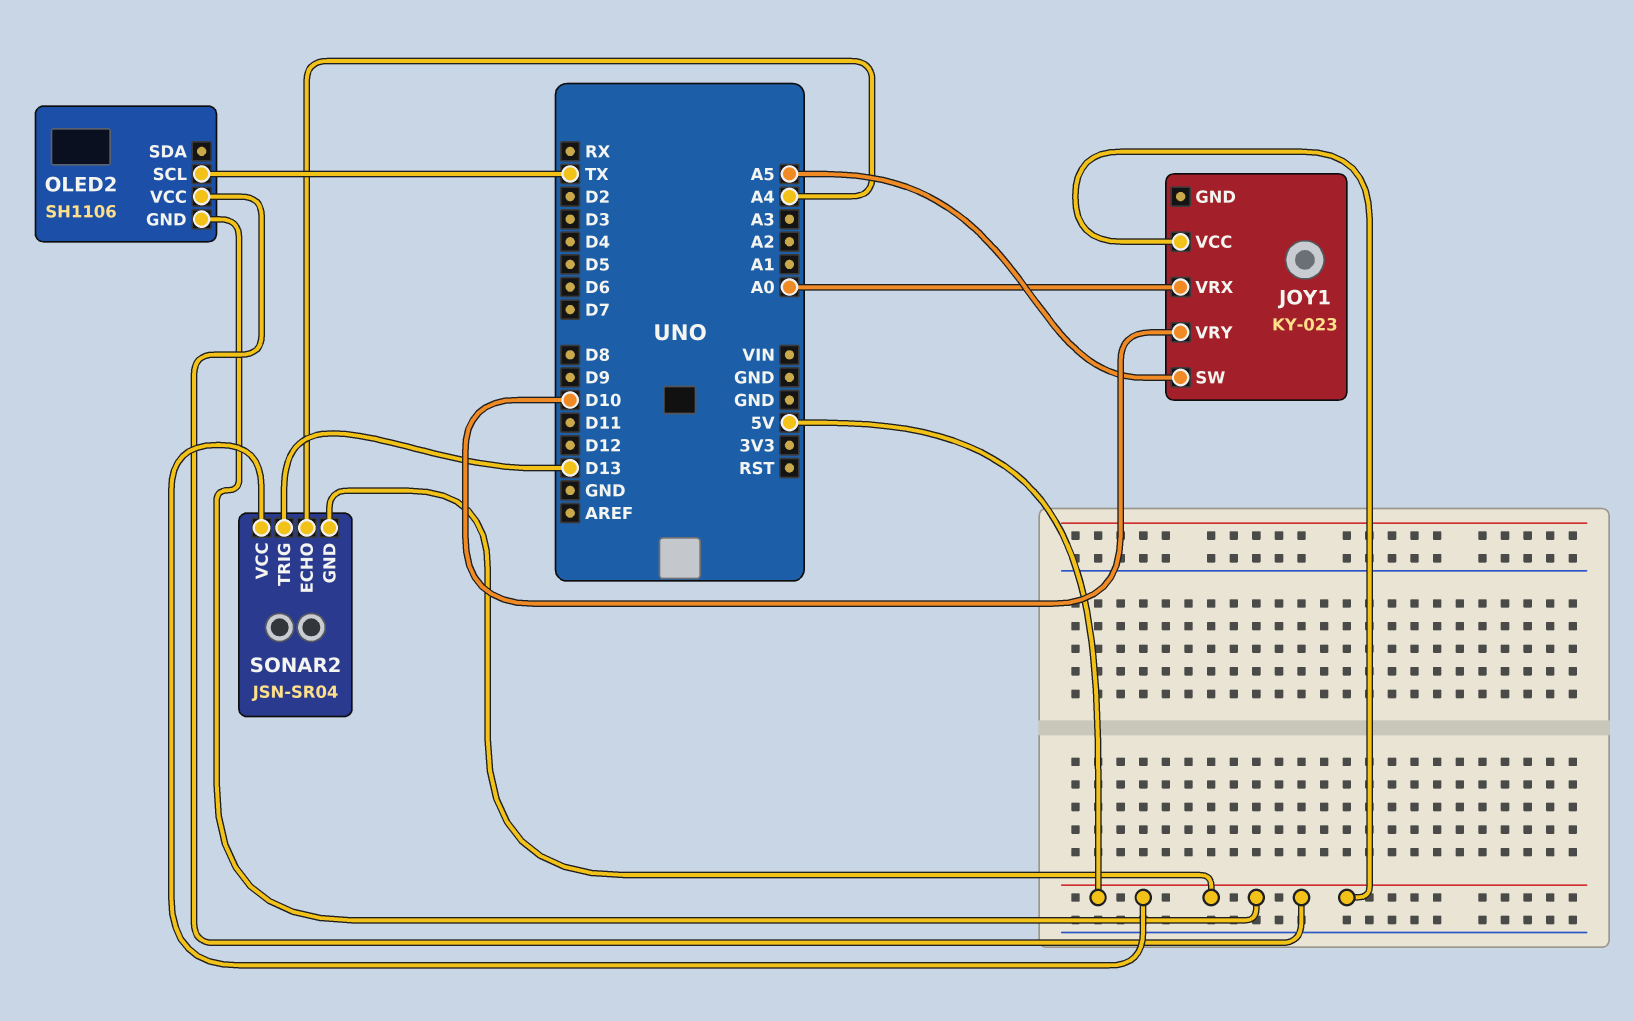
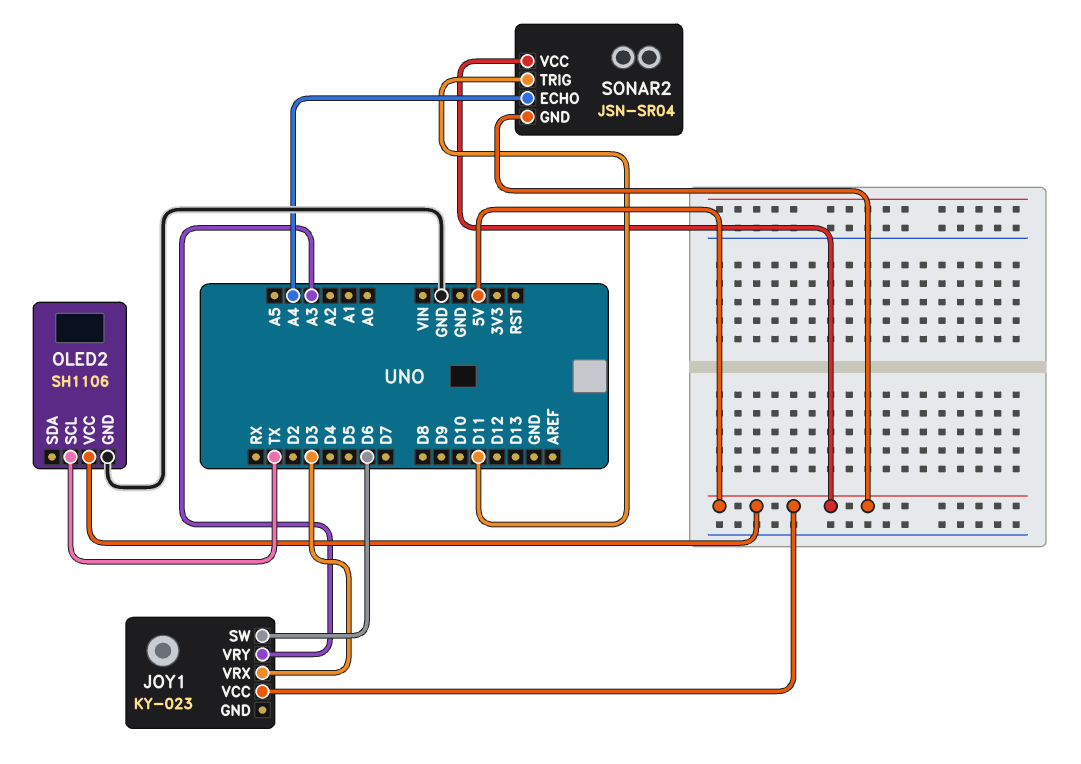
JOY1 pin SW: A5 -> D6
JOY1 pin VRX: A0 -> D3
JOY1 pin VRY: D10 -> A3
OLED2 pin GND: 5V -> GND
SONAR2 pin TRIG: D13 -> D11

